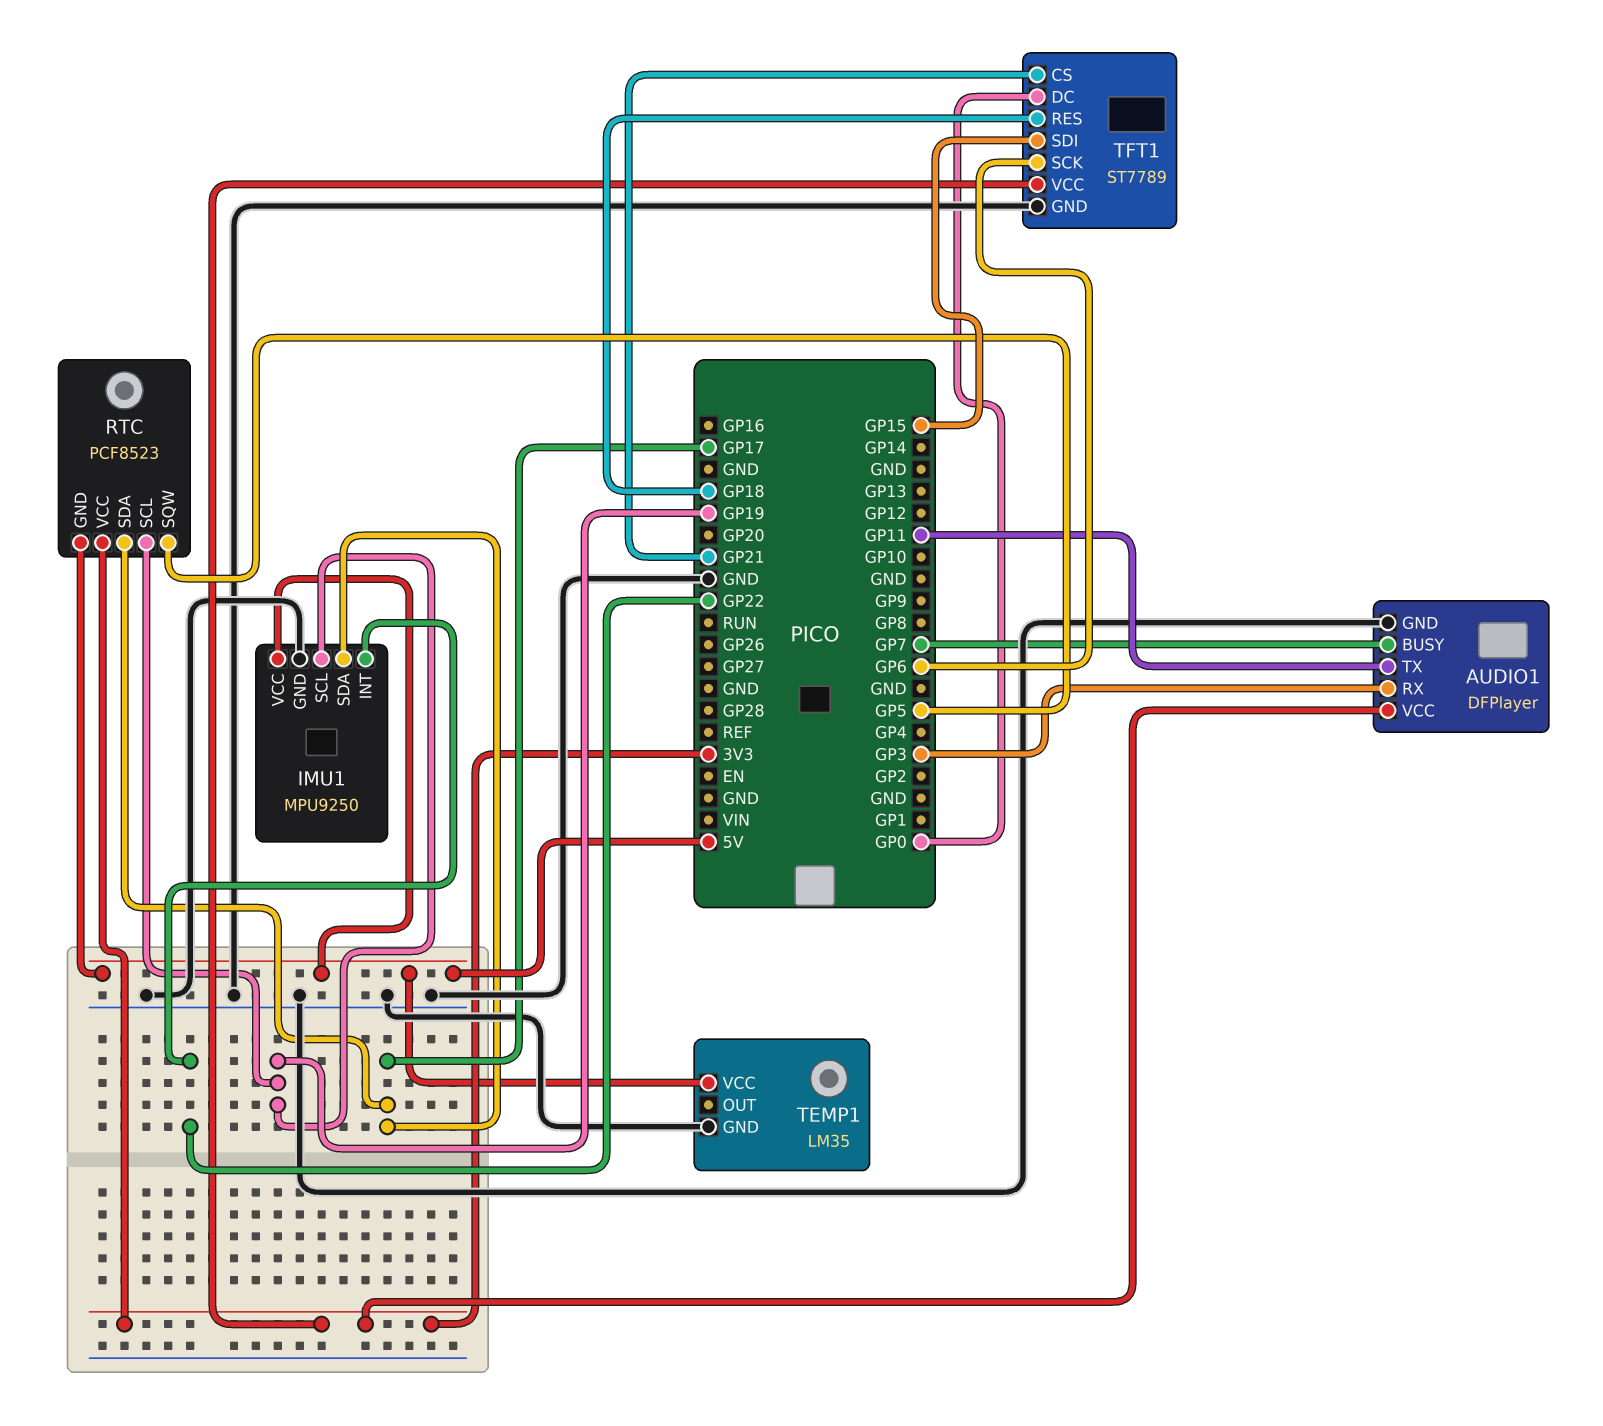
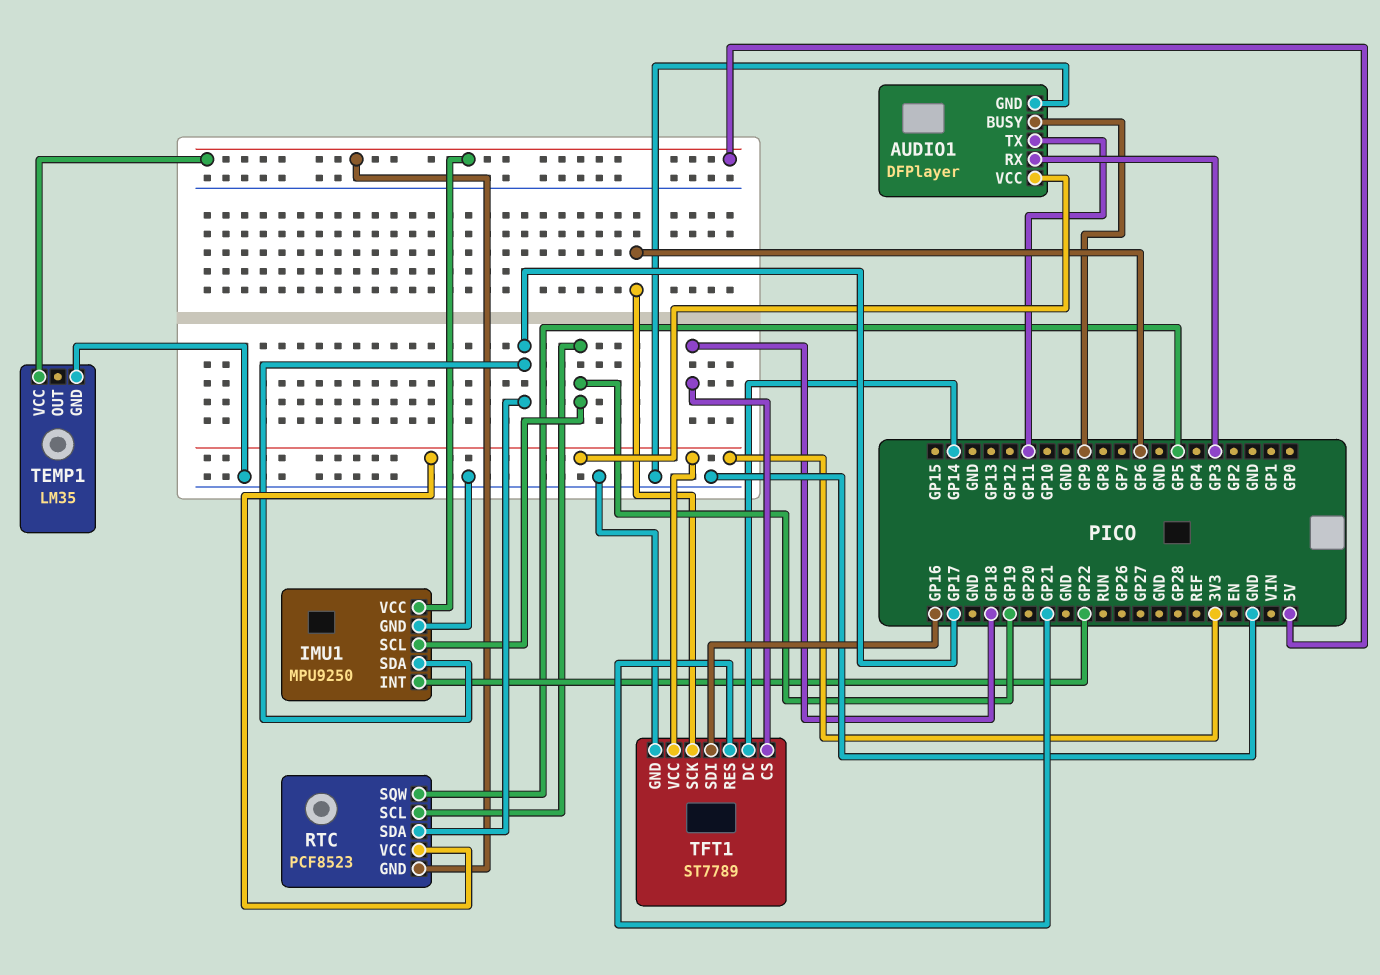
AUDIO1 pin BUSY: GP7 -> GP9
TFT1 pin CS: GP21 -> GP18
TFT1 pin DC: GP0 -> GP14
TFT1 pin RES: GP18 -> GP21
TFT1 pin SDI: GP15 -> GP16

